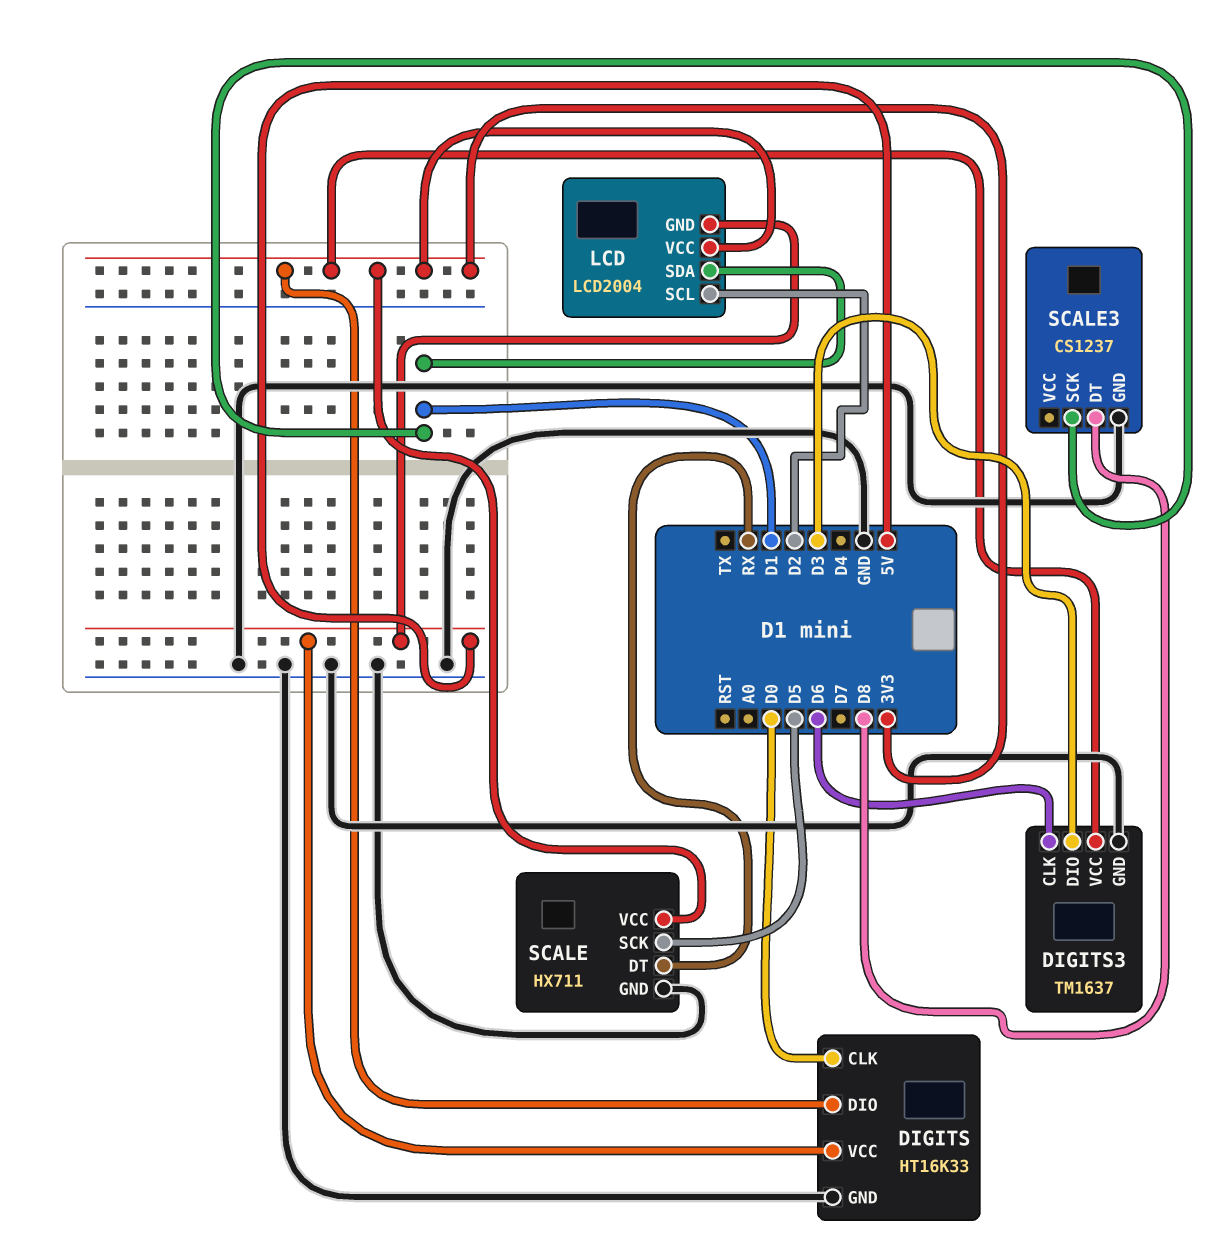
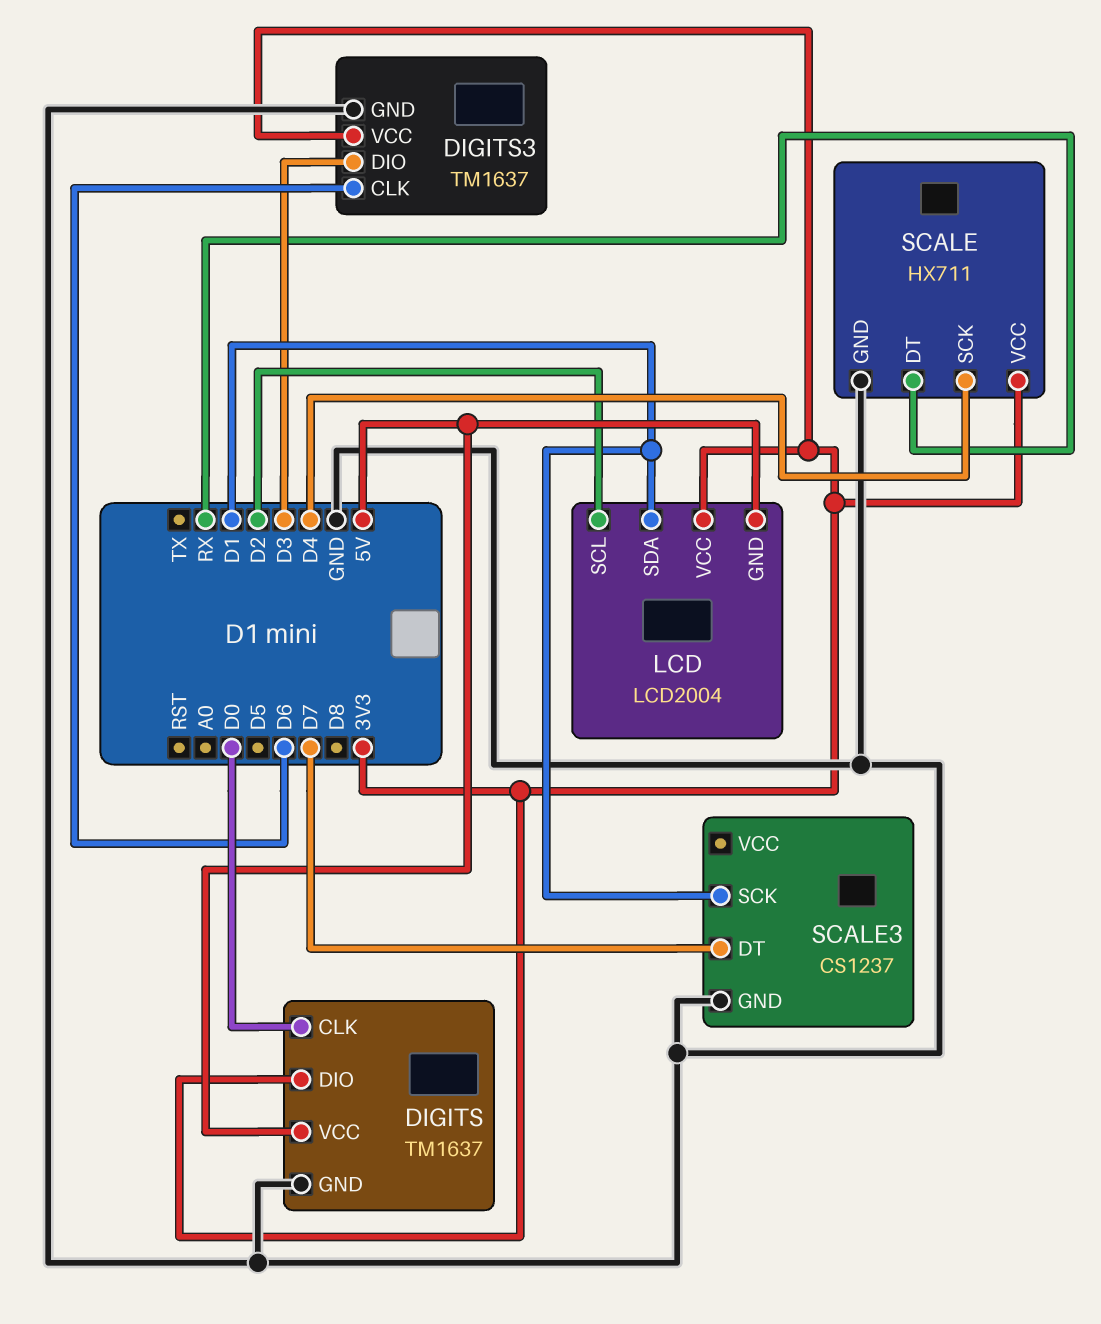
DIGITS: HT16K33 -> TM1637
SCALE pin SCK: D5 -> D4
SCALE3 pin DT: D8 -> D7

